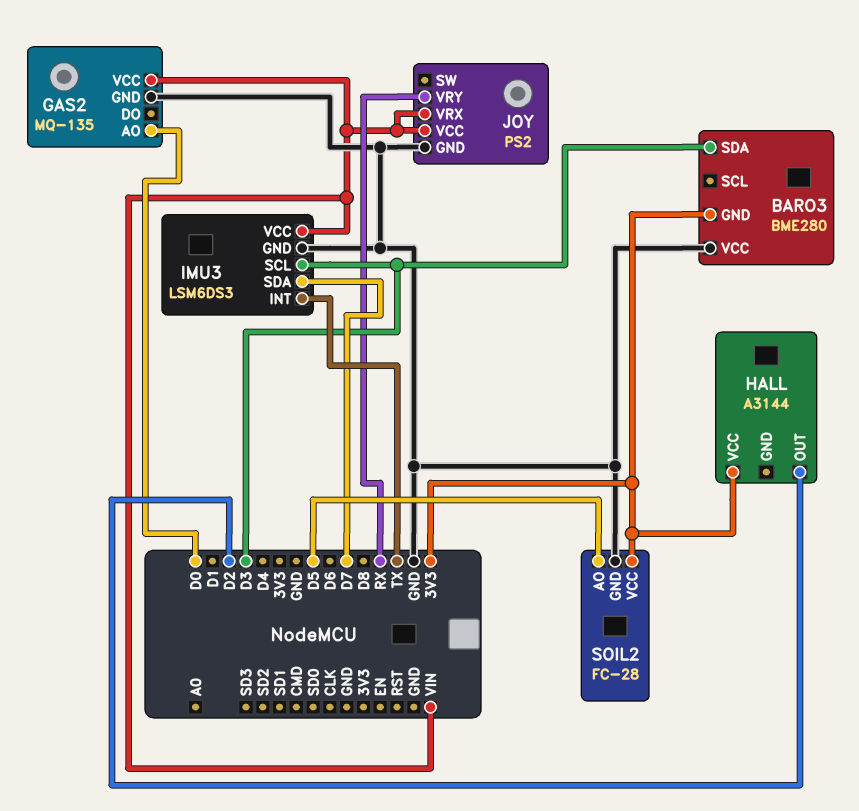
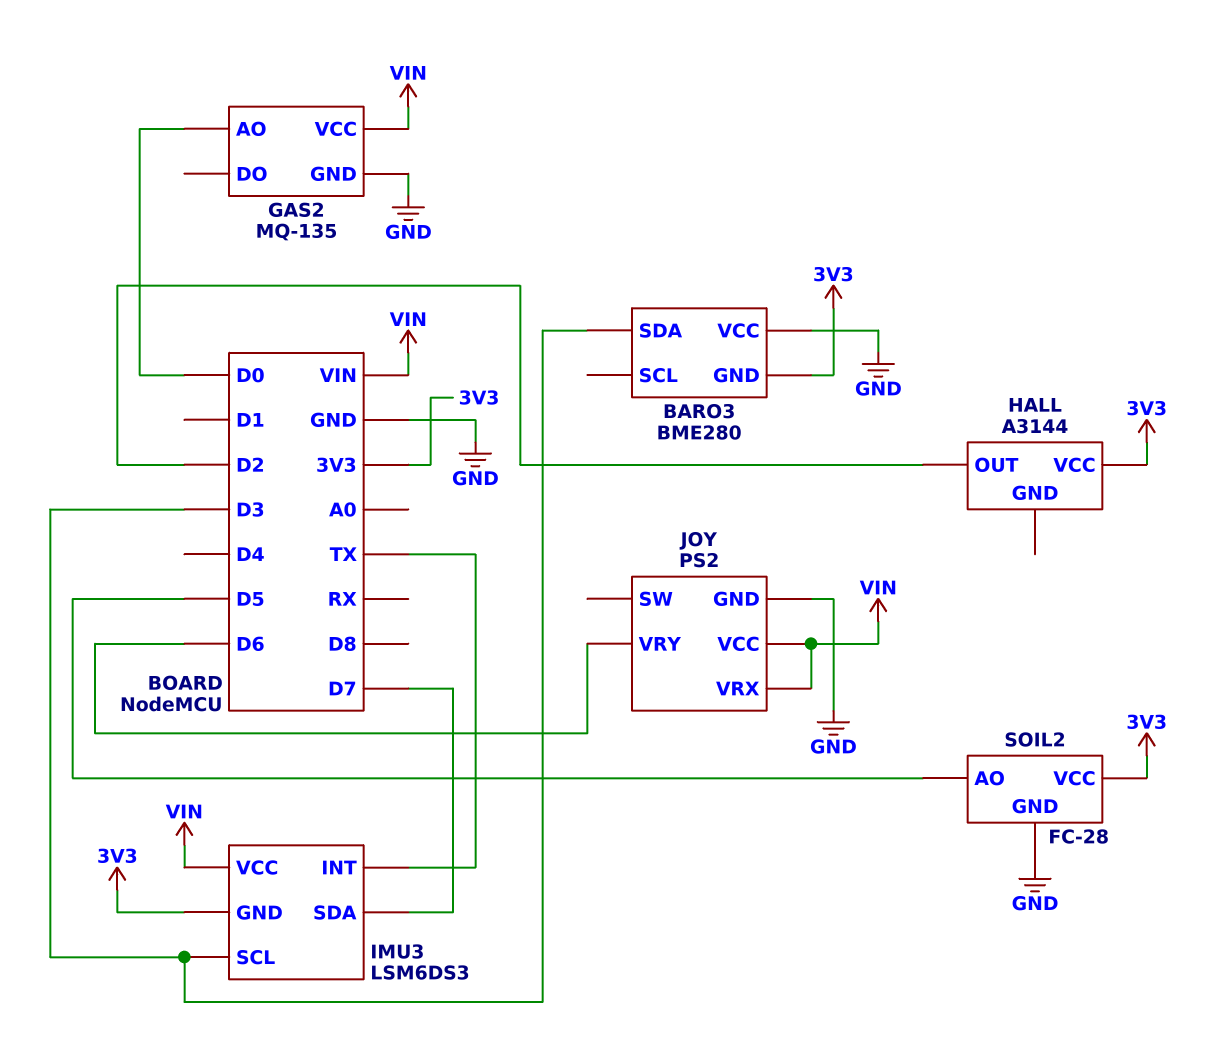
IMU3 pin GND: GND -> 3V3
JOY pin VRY: RX -> D6

